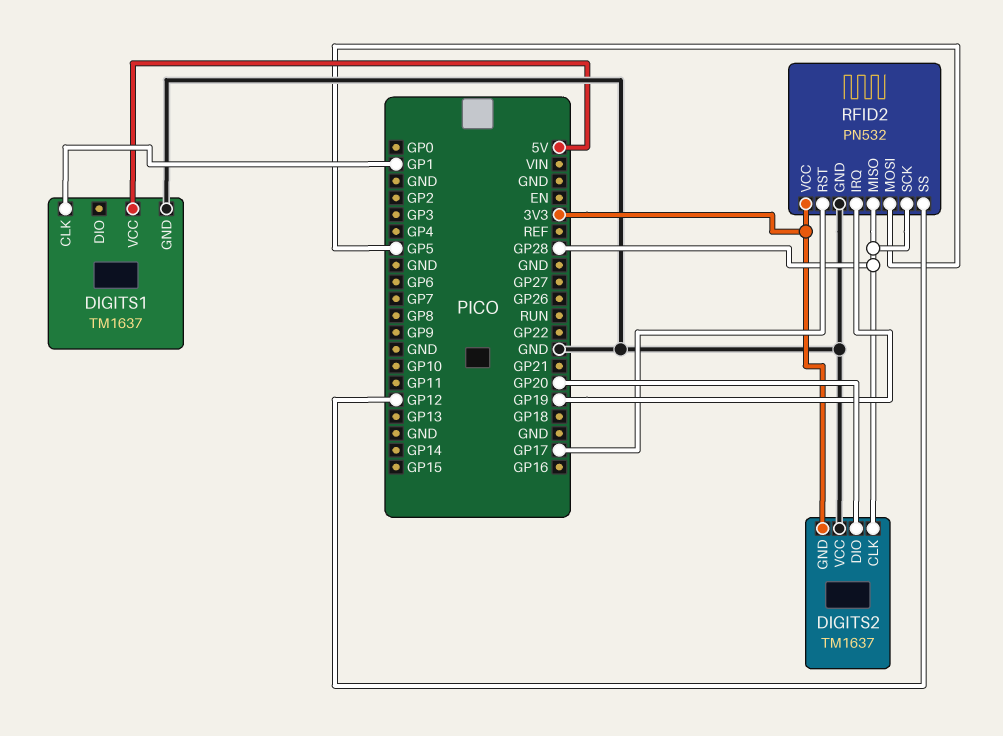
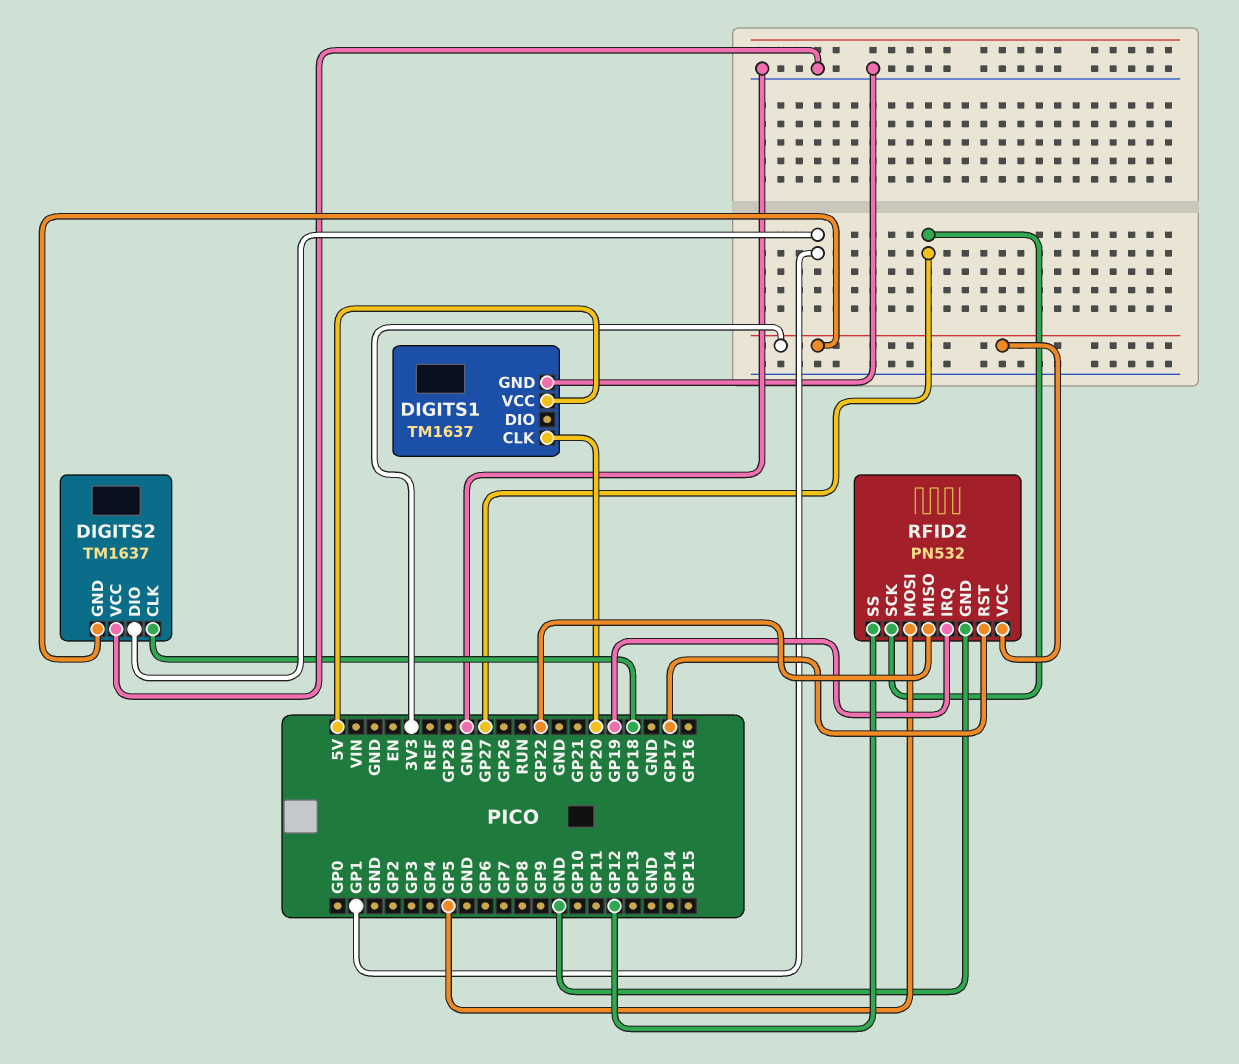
DIGITS1 pin CLK: GP1 -> GP20
DIGITS2 pin CLK: GP28 -> GP18
DIGITS2 pin DIO: GP20 -> GP1
RFID2 pin MISO: GP28 -> GP22
RFID2 pin SCK: GP28 -> GP27

